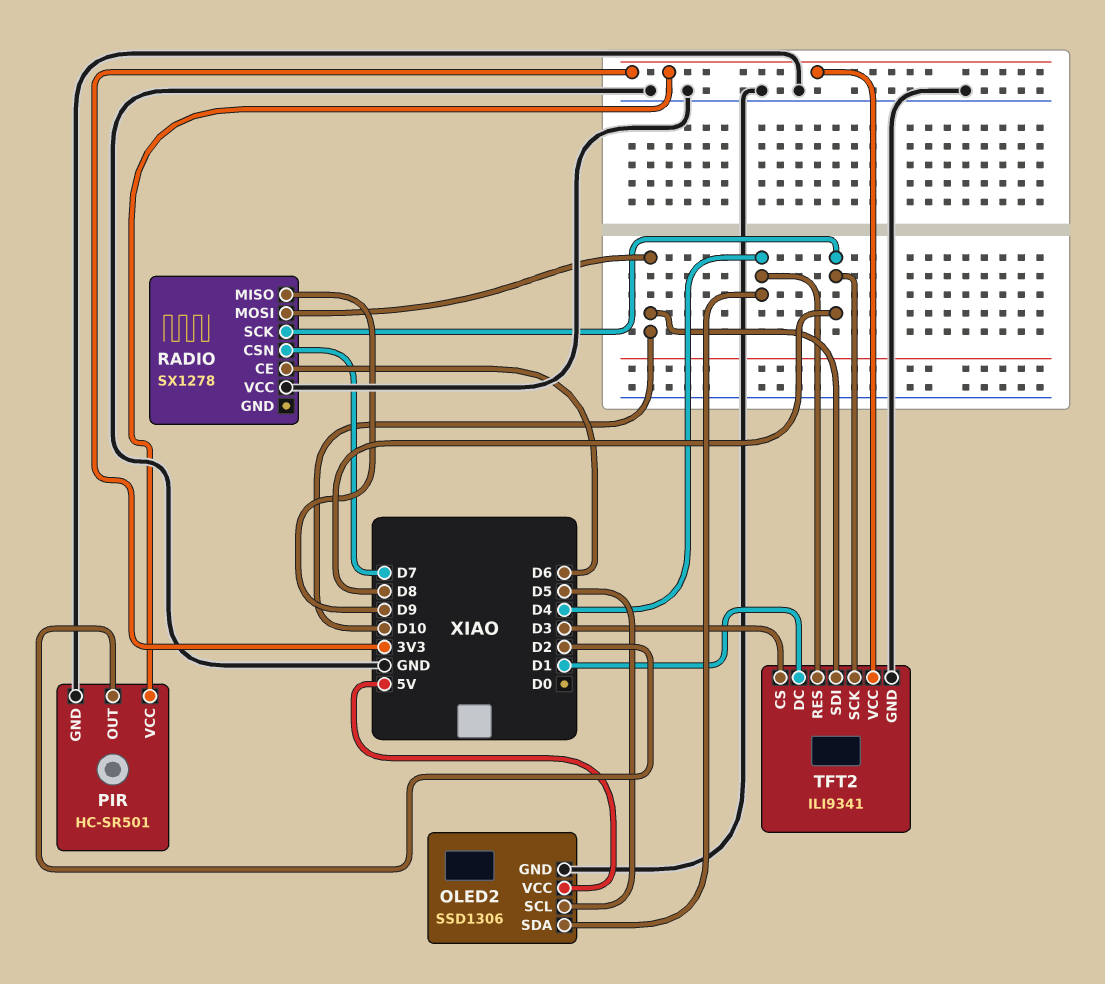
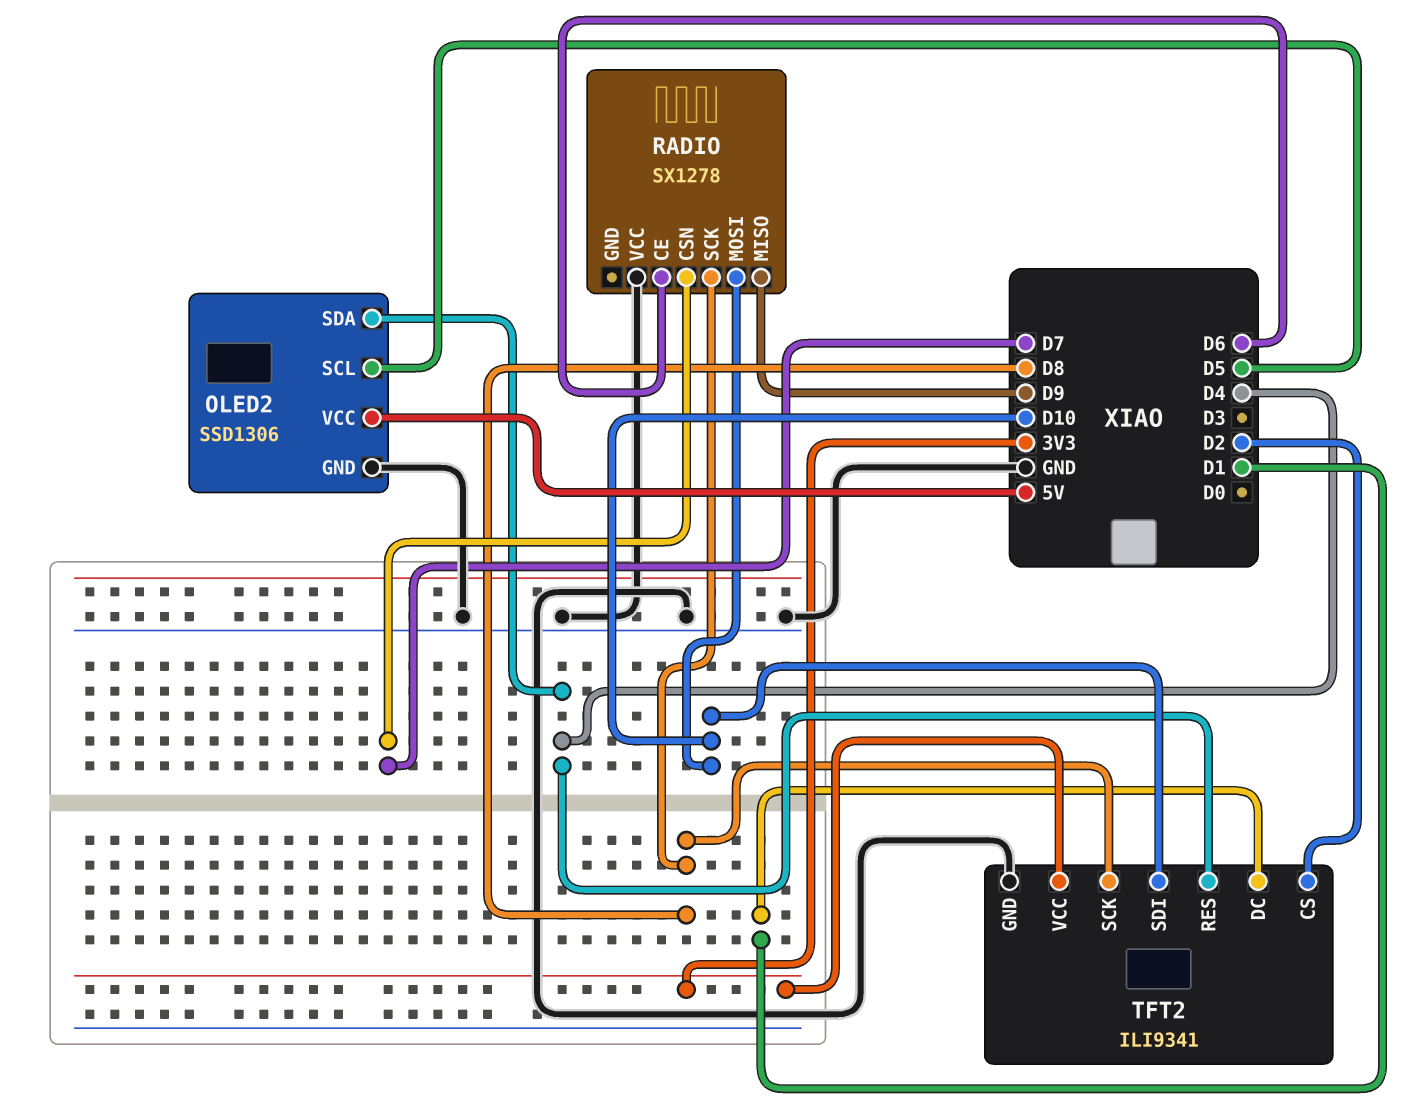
PIR: HC-SR501 -> none
PIR pin GND: GND -> none
PIR pin OUT: D2 -> none
PIR pin VCC: 3V3 -> none
TFT2 pin CS: D3 -> D2

